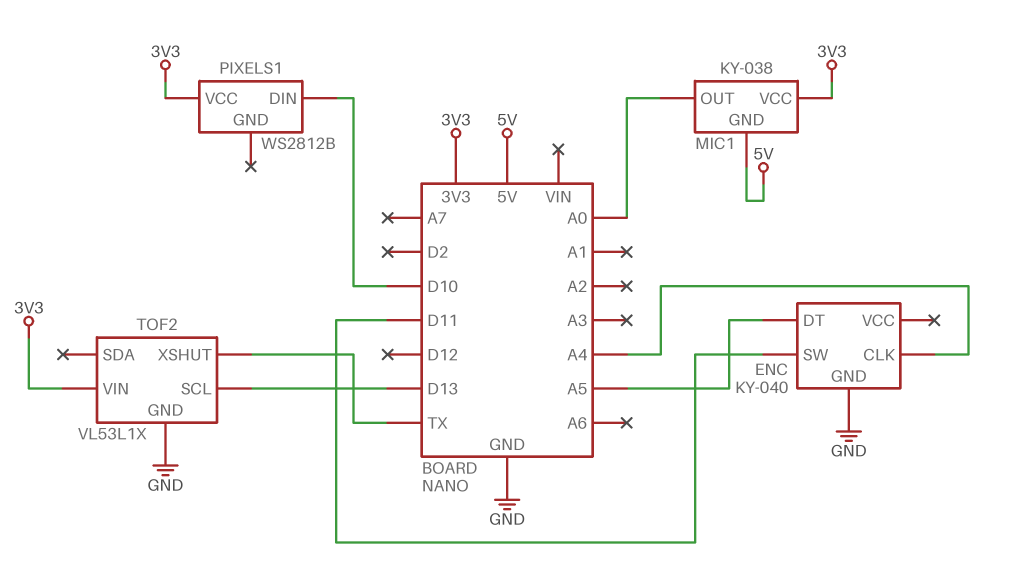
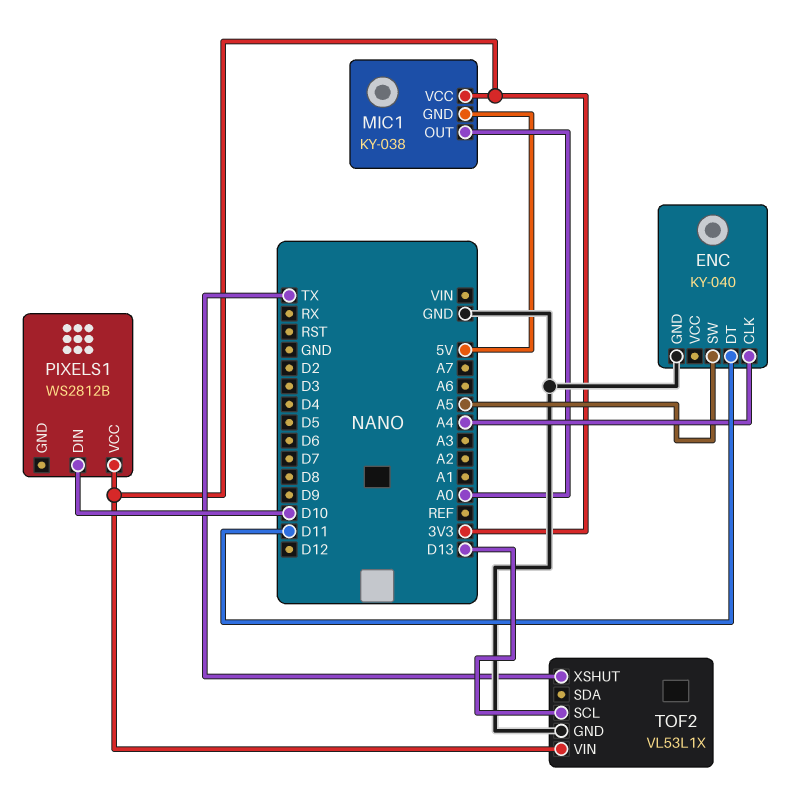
ENC pin DT: A5 -> D11
ENC pin SW: D11 -> A5

